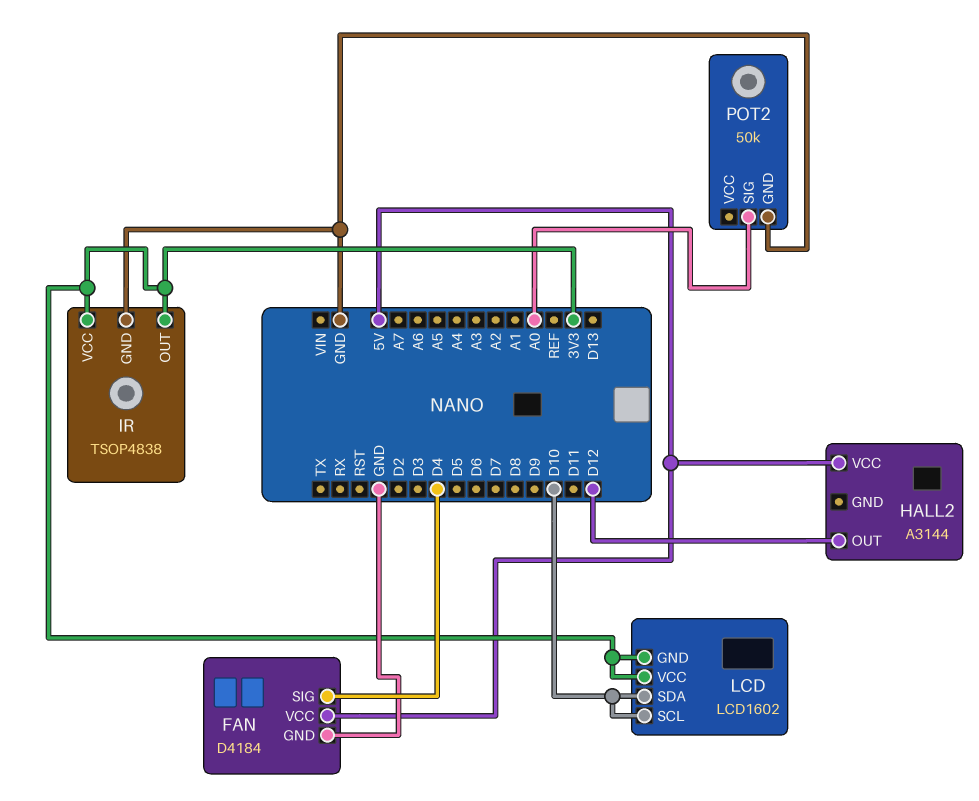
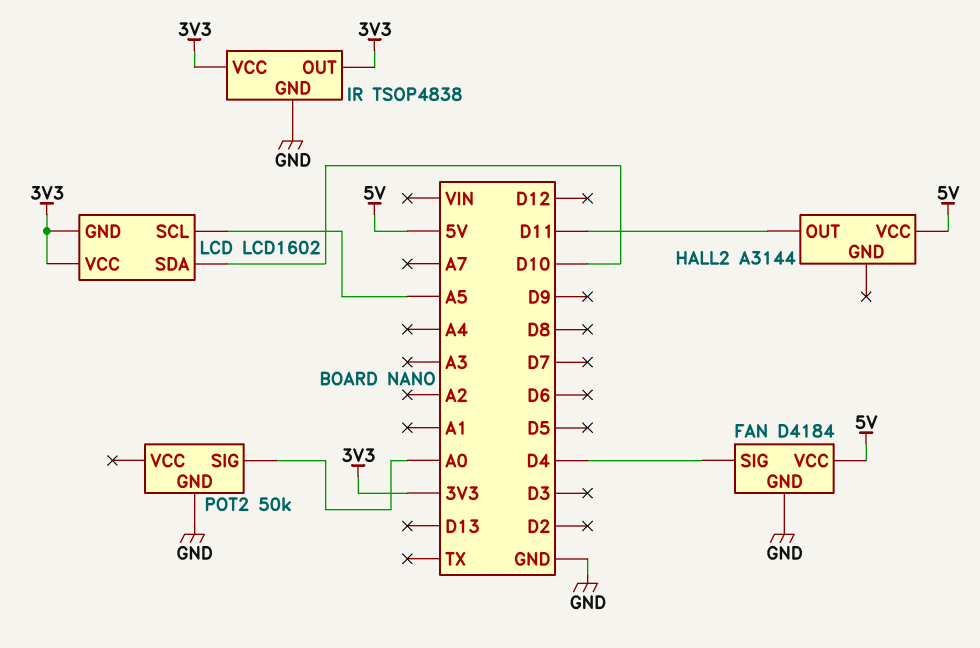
HALL2 pin OUT: D12 -> D11
LCD pin SCL: D10 -> A5

